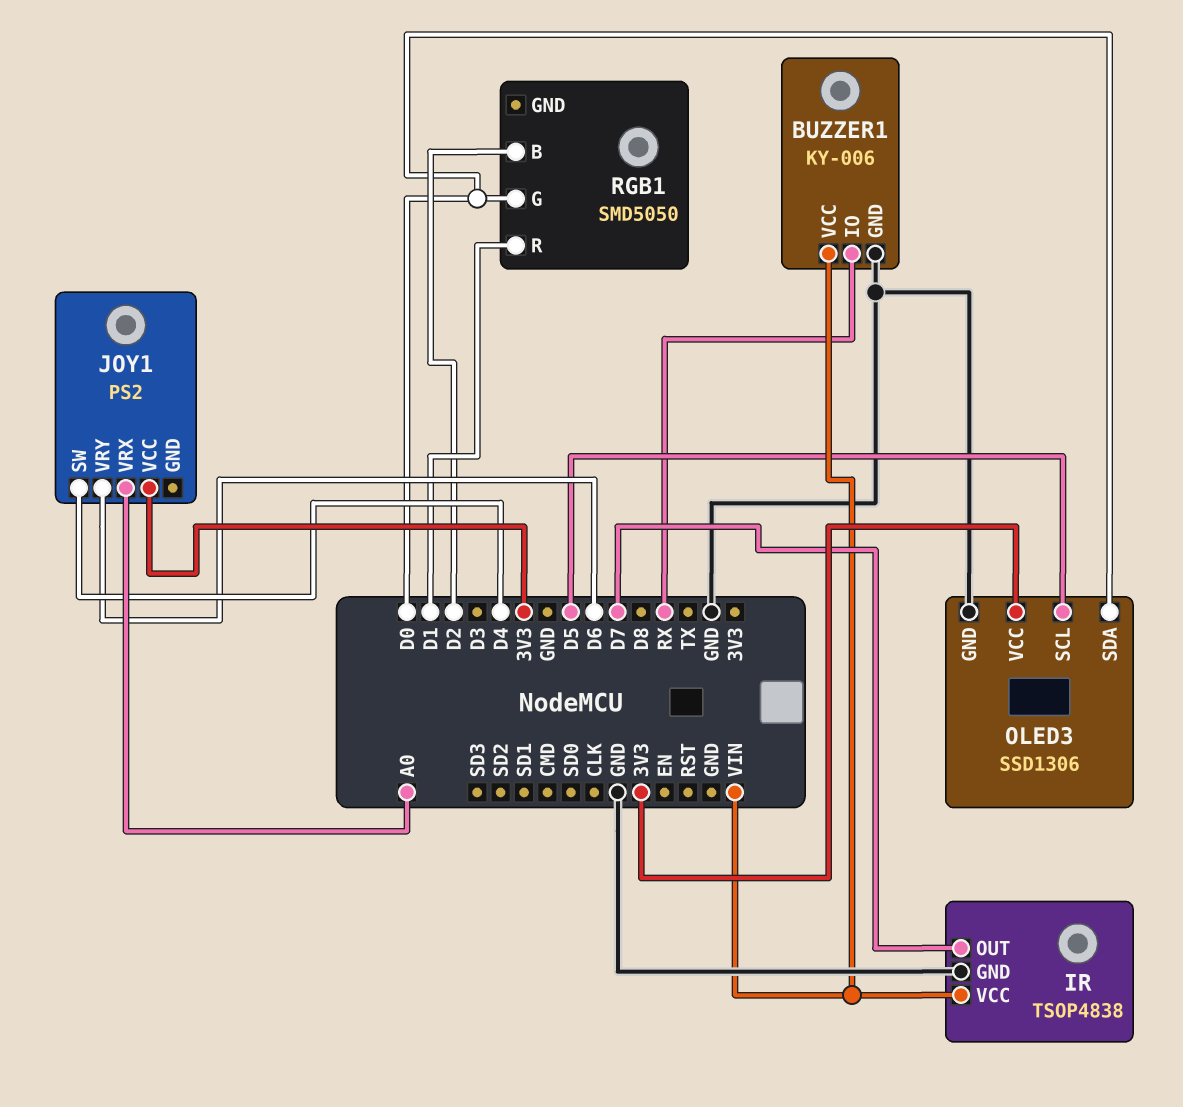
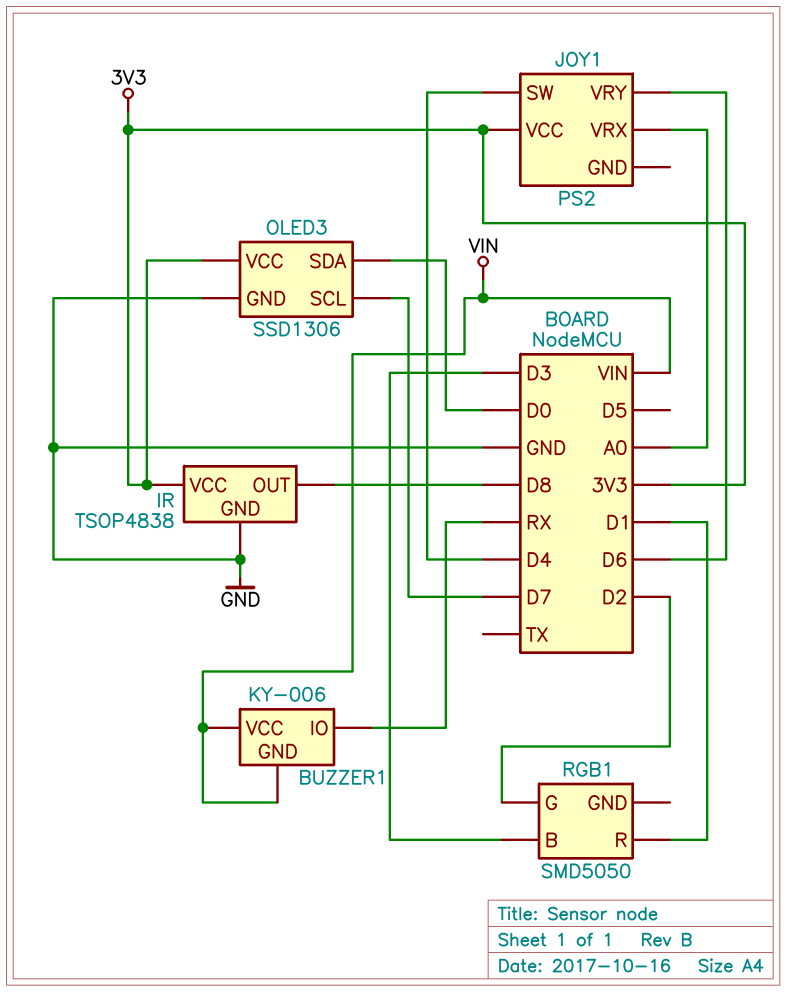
BUZZER1 pin GND: GND -> VIN
IR pin OUT: D7 -> D8
IR pin VCC: VIN -> 3V3
OLED3 pin SCL: D5 -> D7
RGB1 pin B: D2 -> D3
RGB1 pin G: D0 -> D2

